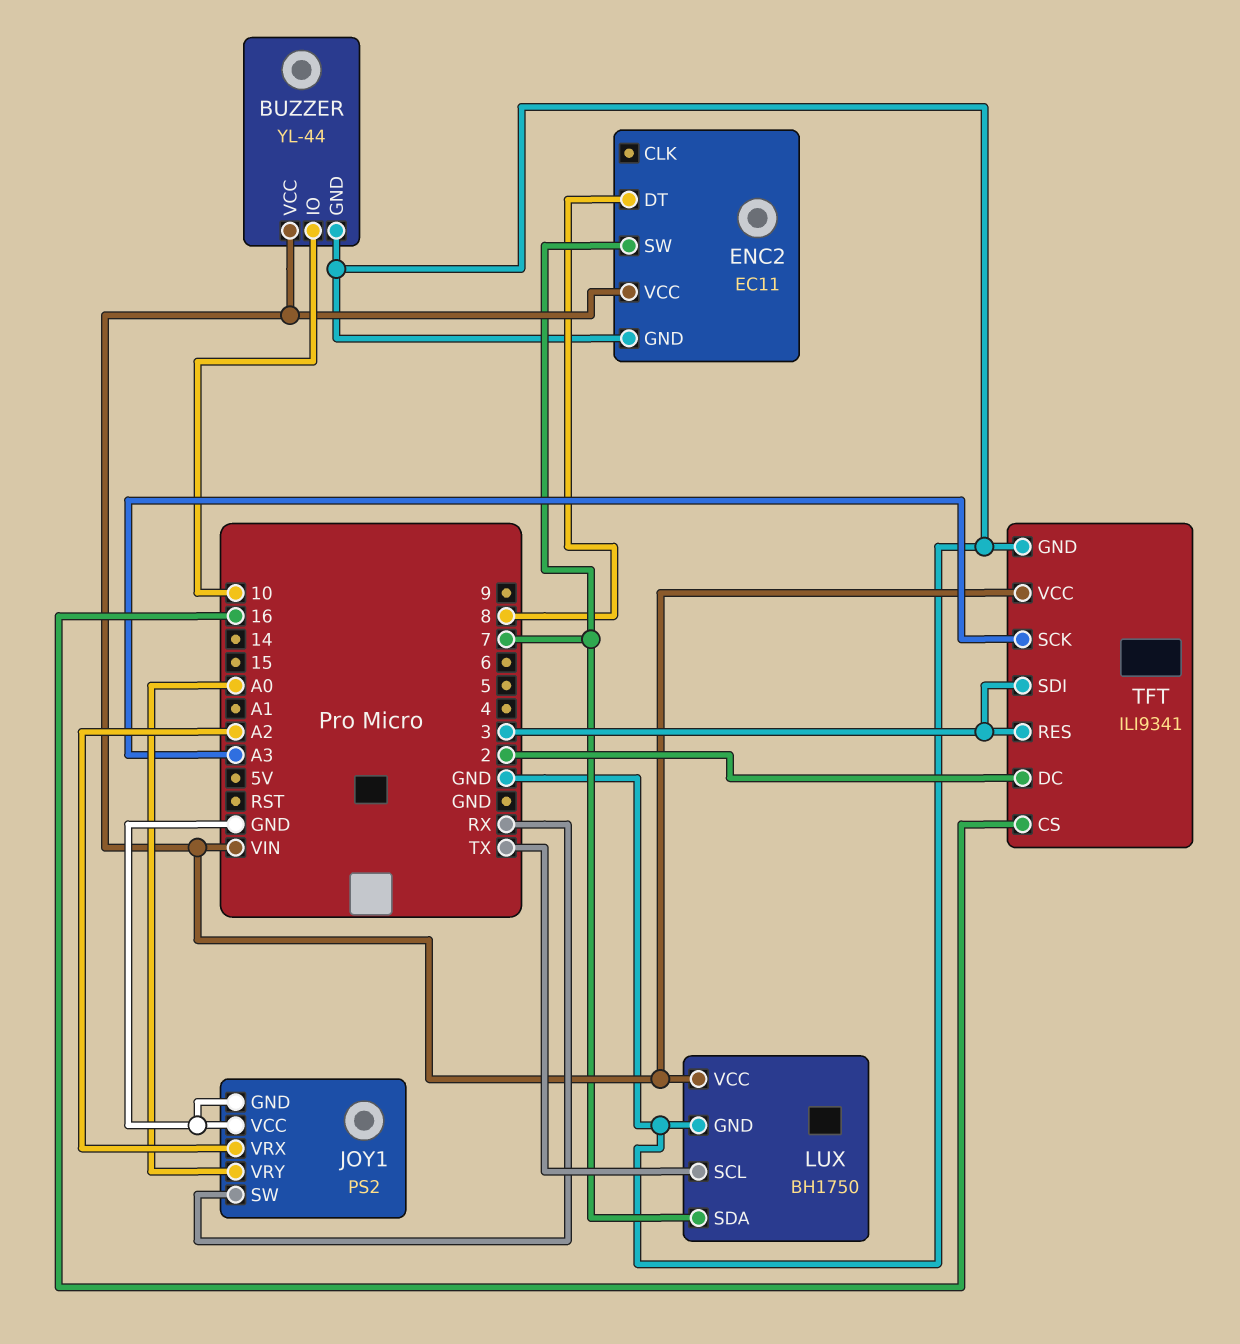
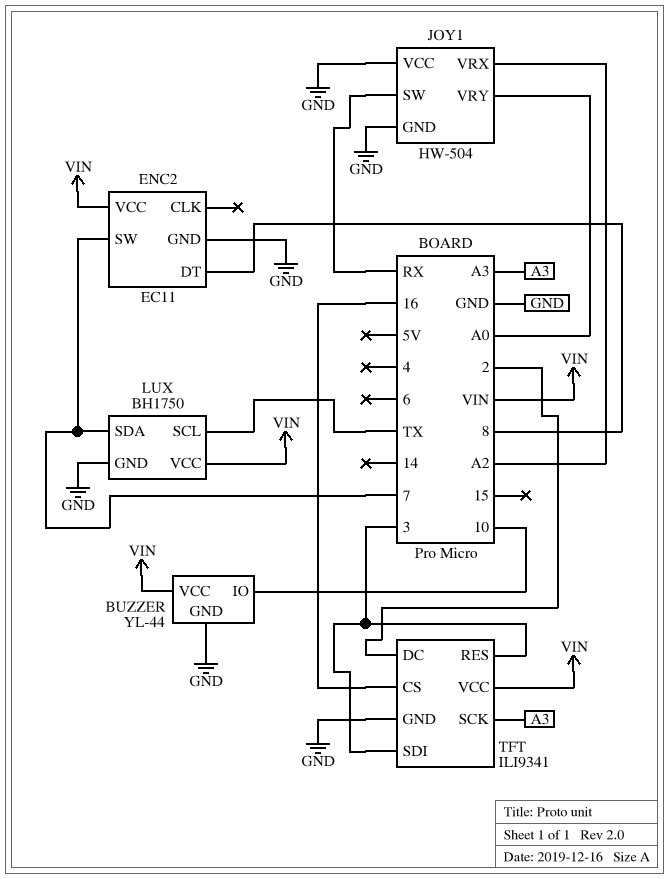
JOY1: PS2 -> HW-504

